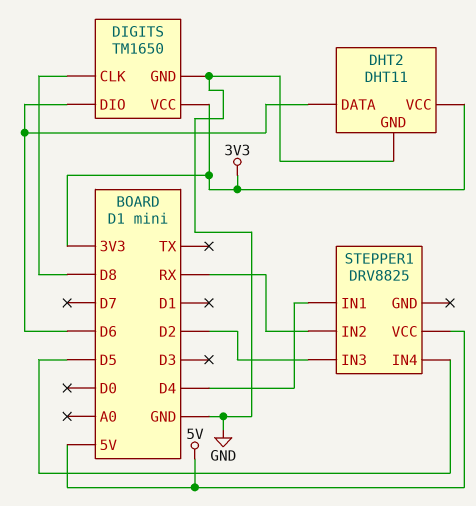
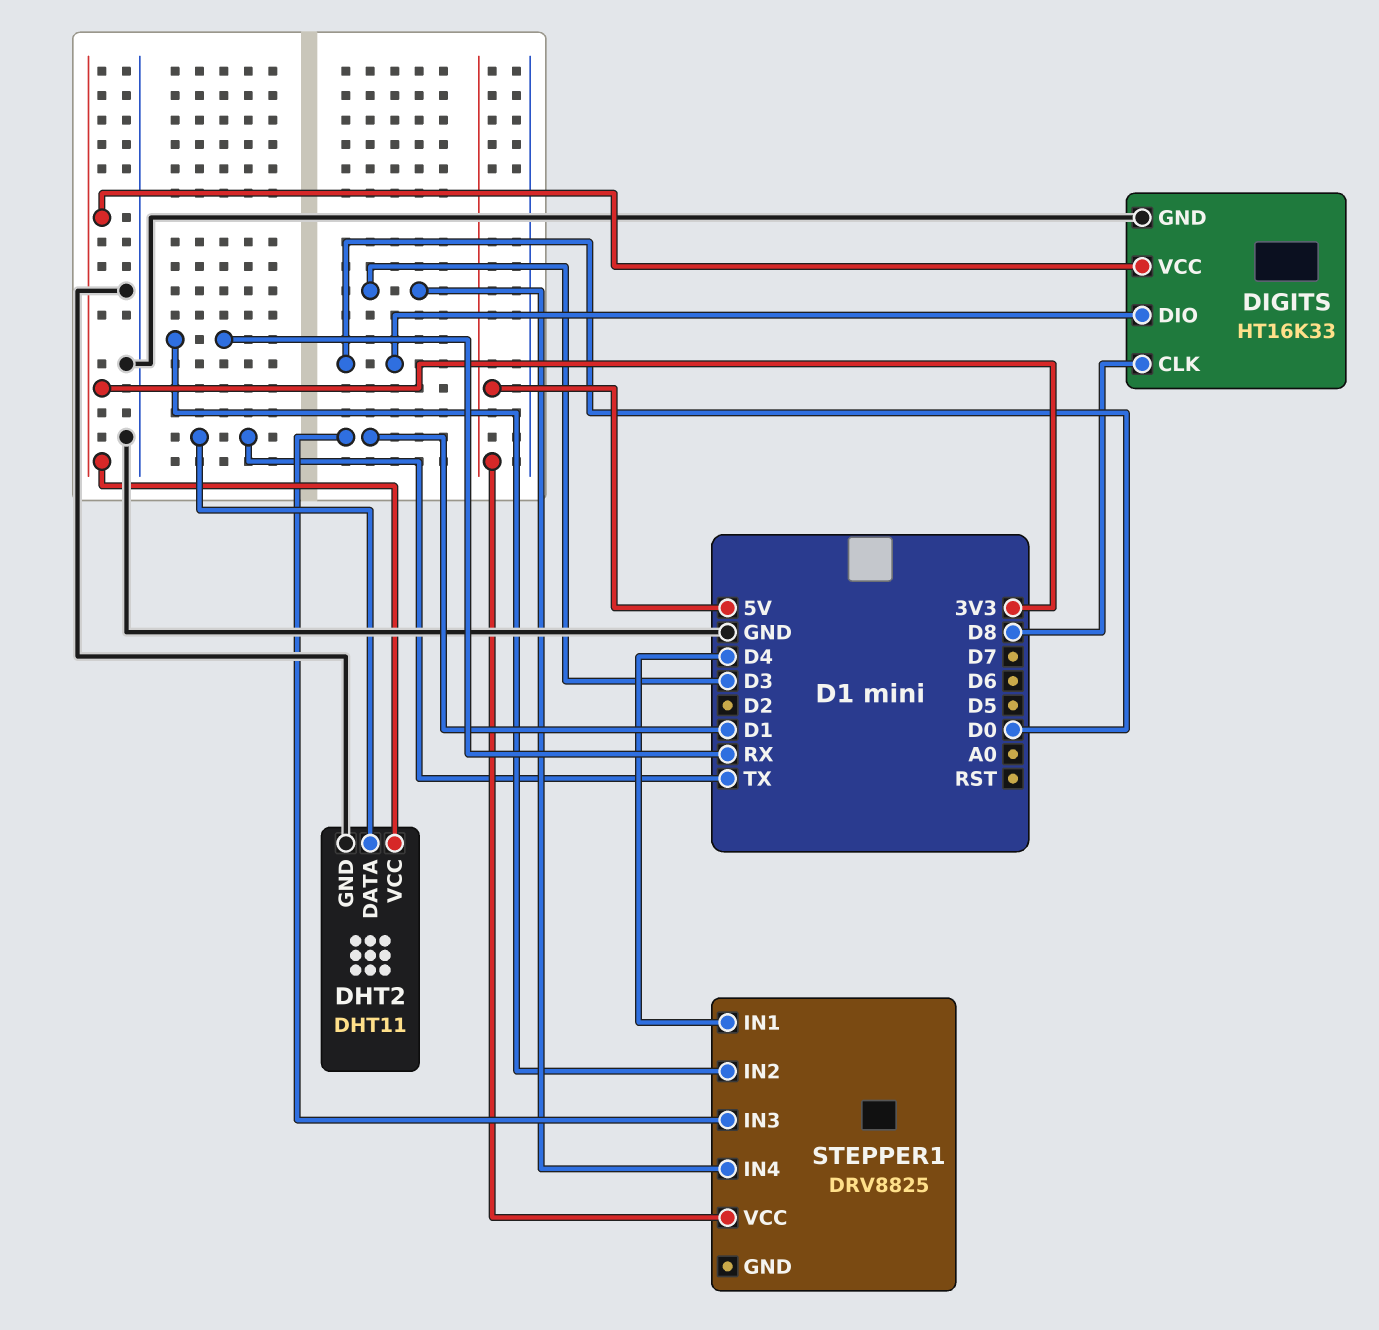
DHT2 pin DATA: D6 -> TX
DIGITS: TM1650 -> HT16K33
DIGITS pin DIO: D6 -> D0
STEPPER1 pin IN3: D2 -> D1
STEPPER1 pin IN4: D5 -> D3

